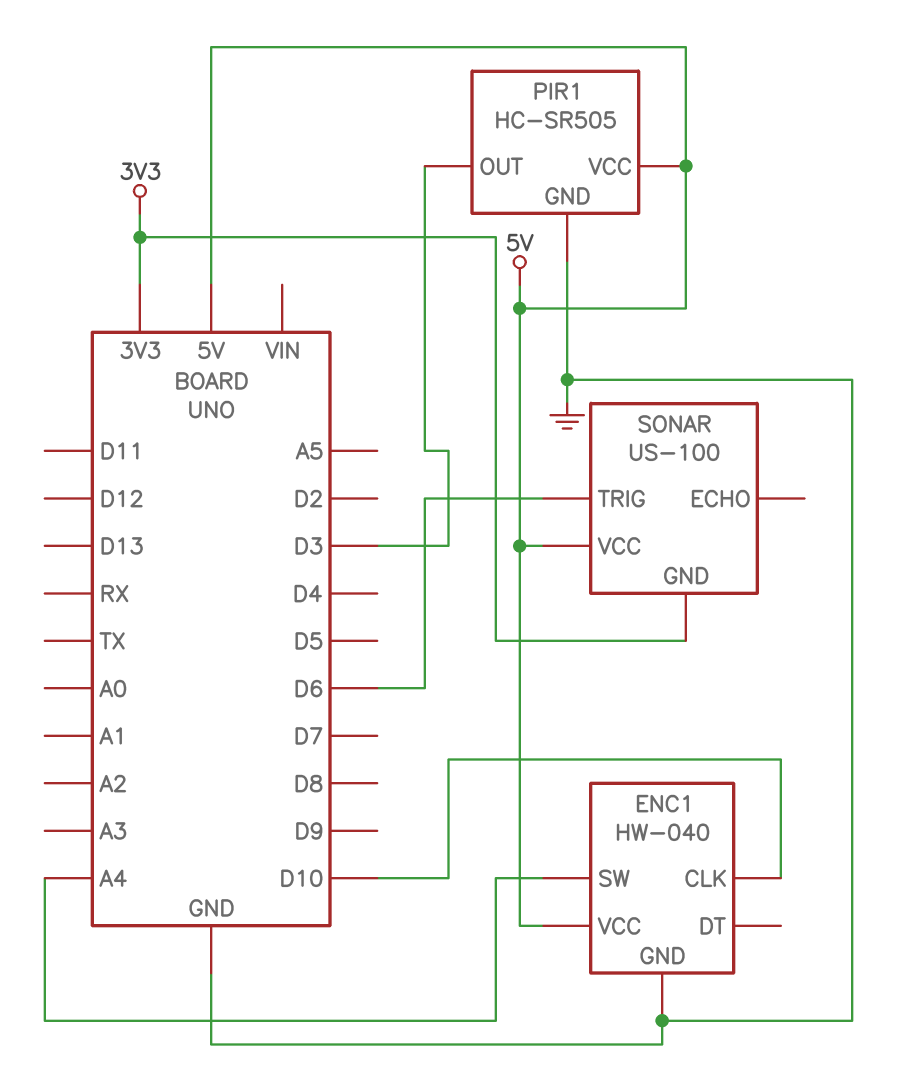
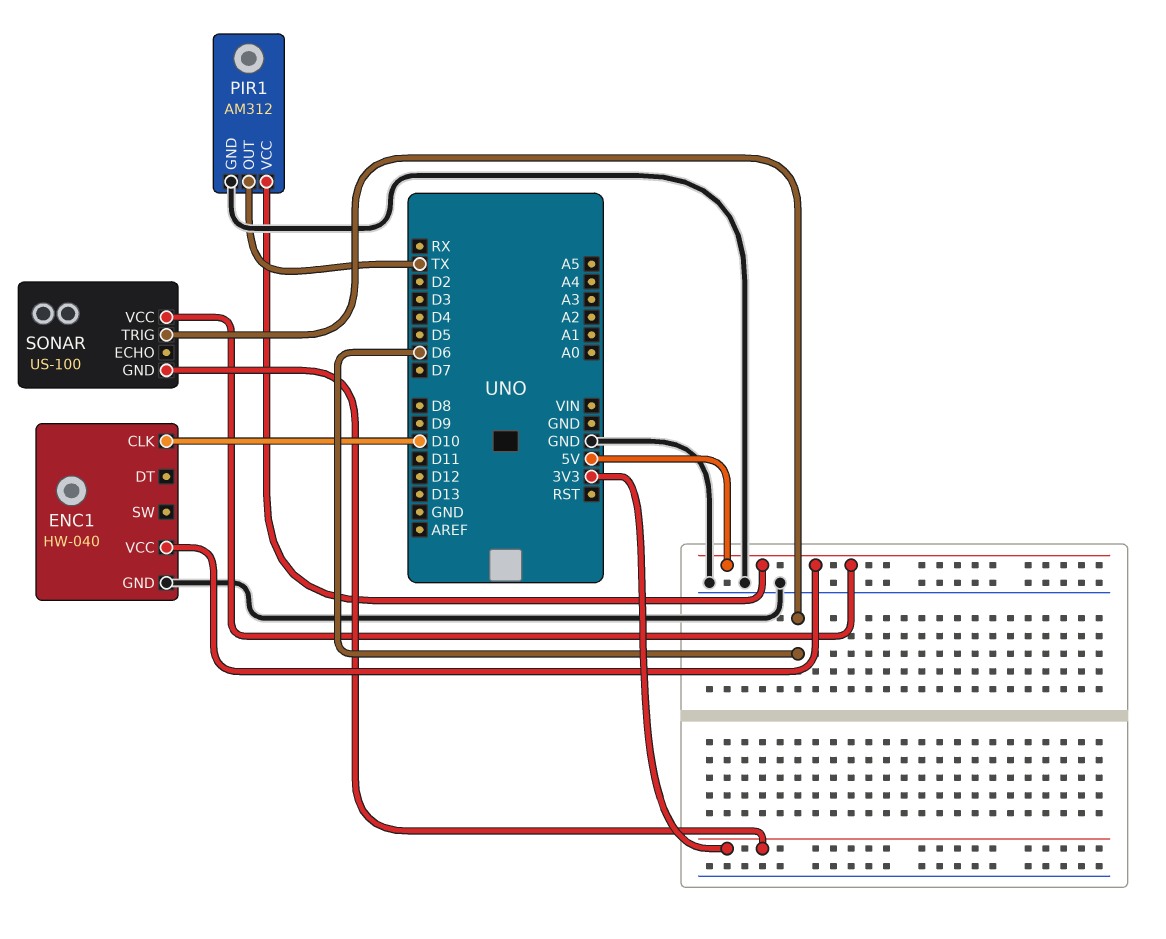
ENC1 pin SW: A4 -> none
PIR1: HC-SR505 -> AM312
PIR1 pin OUT: D3 -> TX

